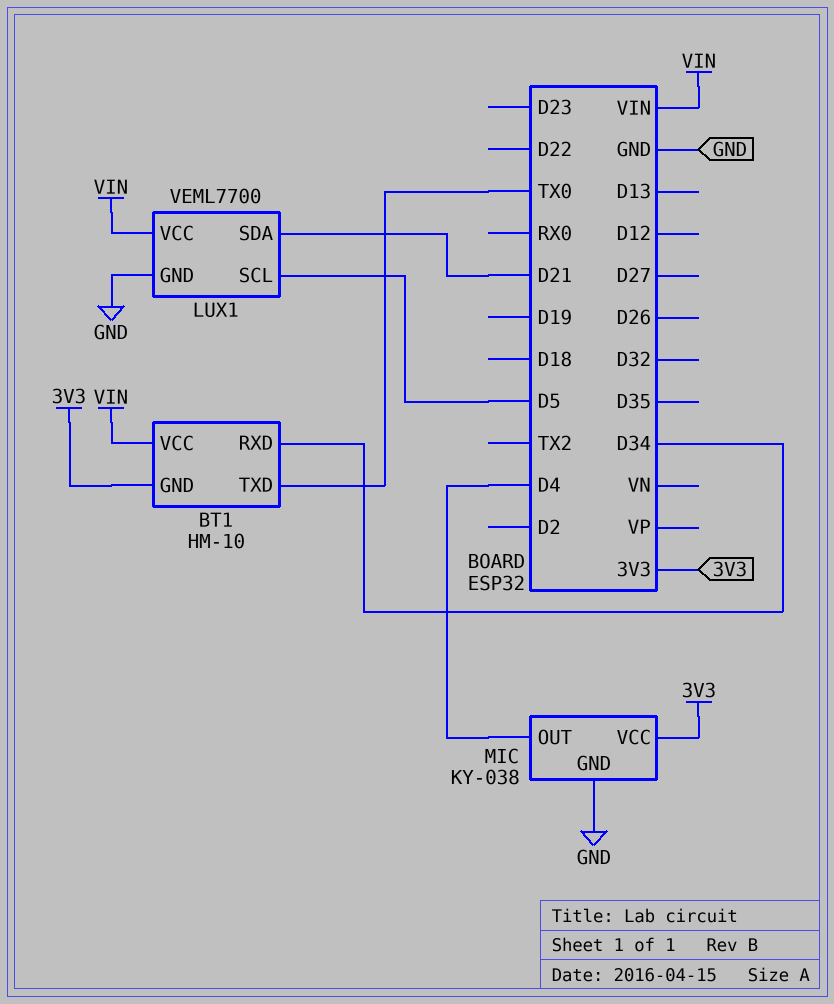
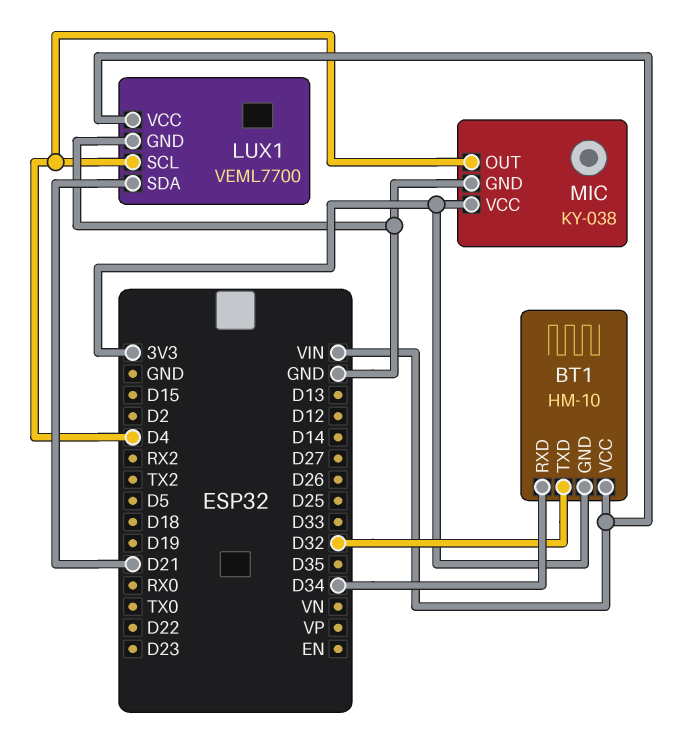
BT1 pin TXD: TX0 -> D32
LUX1 pin SCL: D5 -> D4

